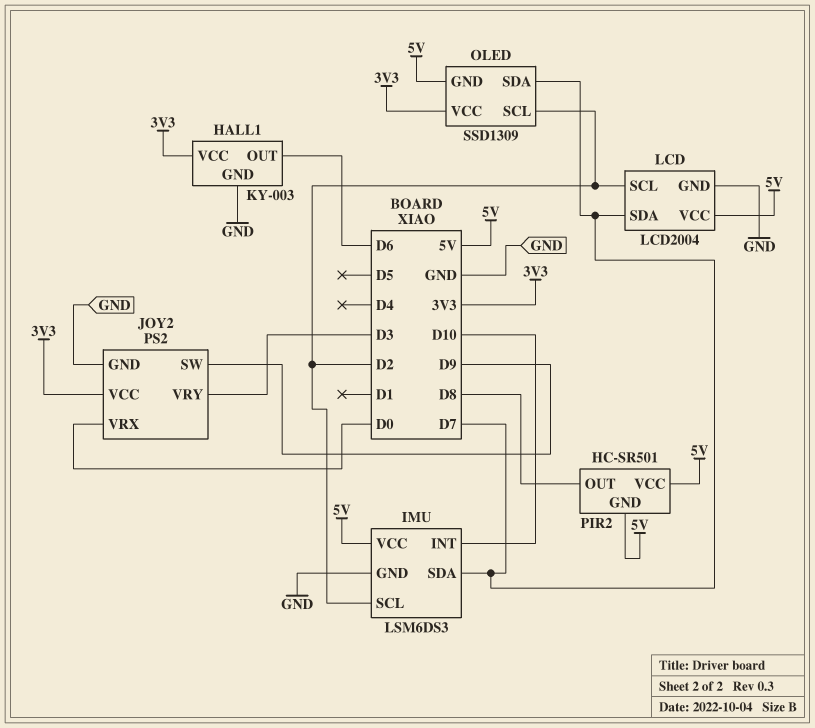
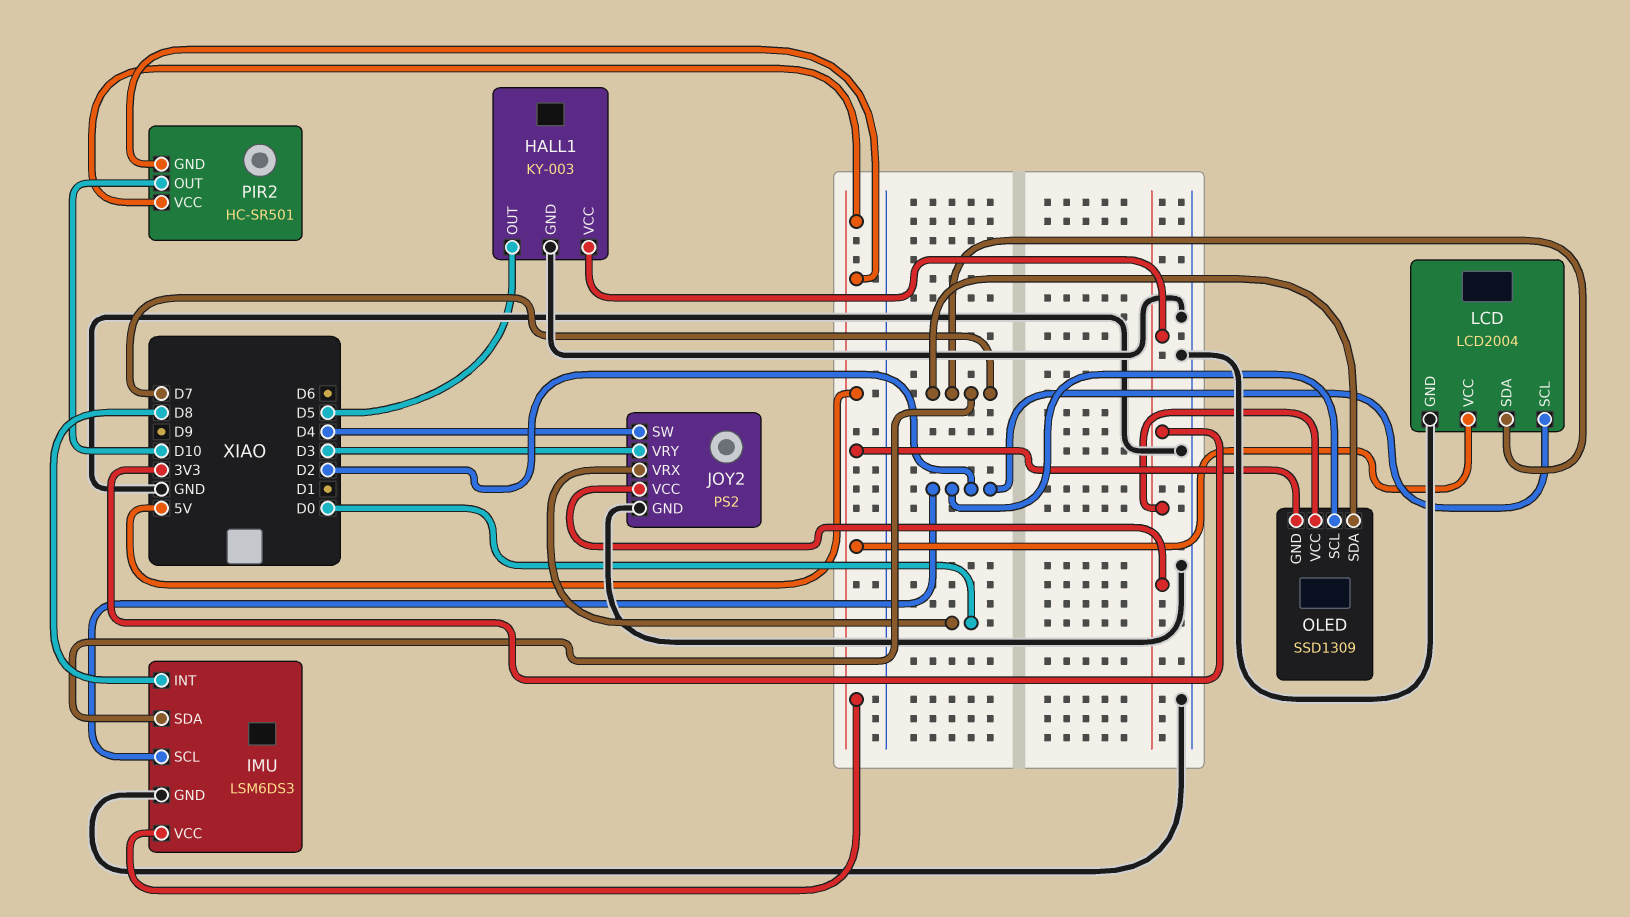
HALL1 pin OUT: D6 -> D5
IMU pin INT: D10 -> D8
JOY2 pin SW: D9 -> D4
PIR2 pin OUT: D8 -> D10

